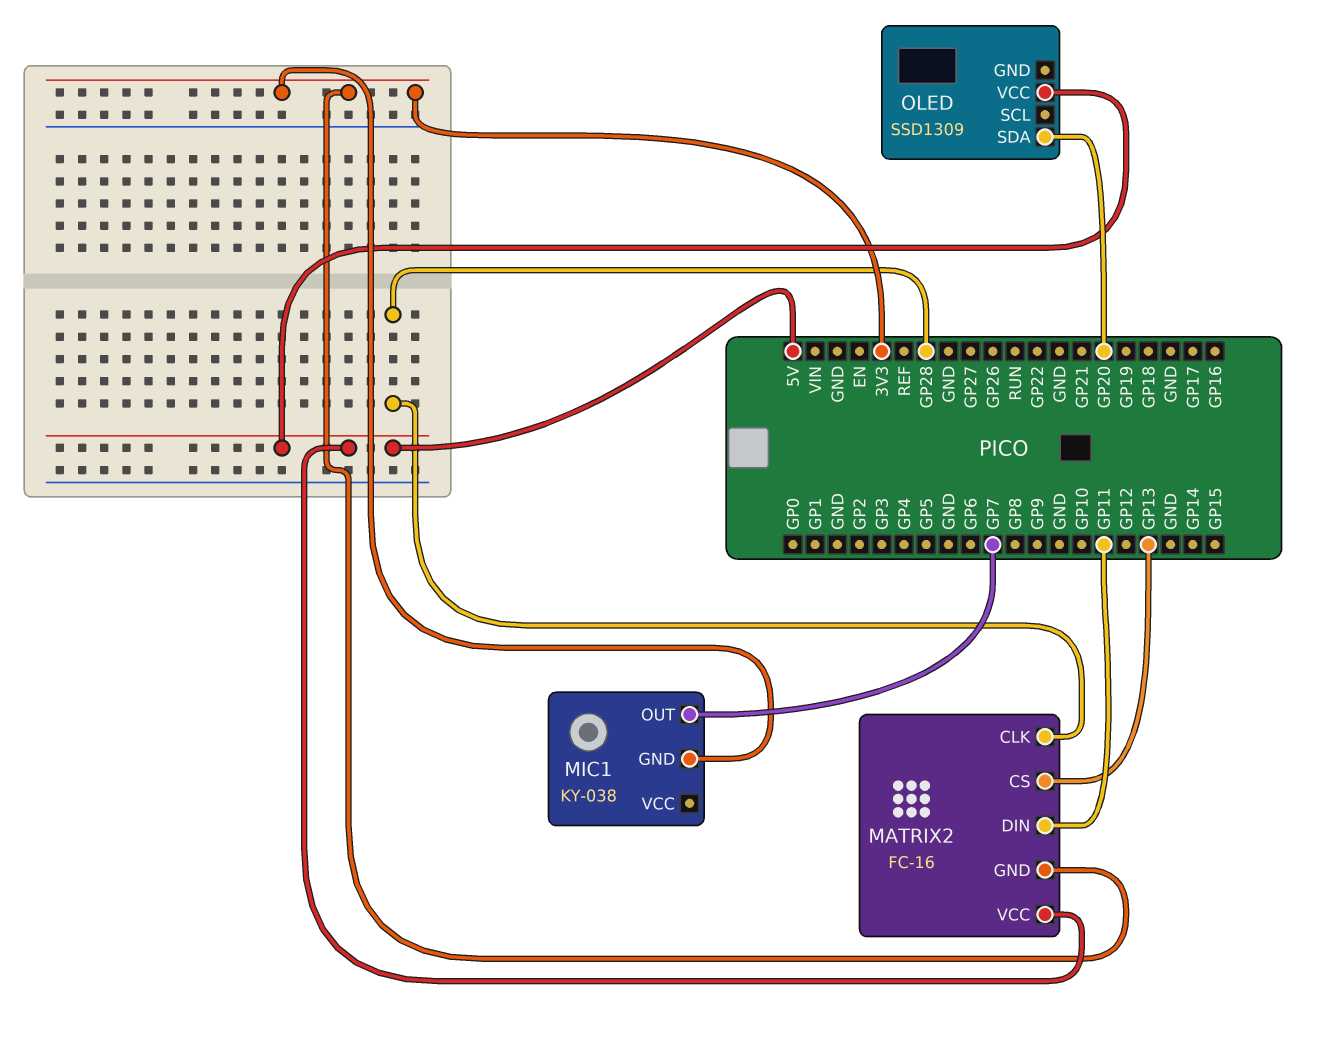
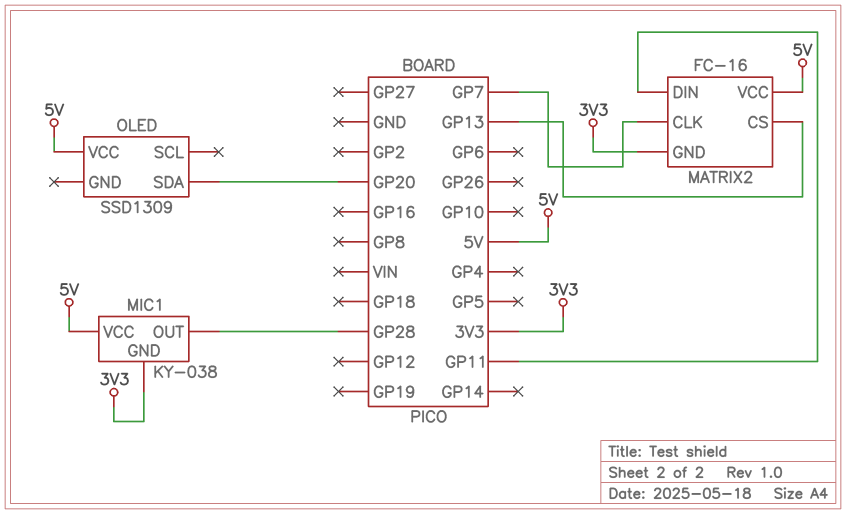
MATRIX2 pin CLK: GP28 -> GP7
MIC1 pin OUT: GP7 -> GP28
MIC1 pin VCC: none -> 5V

